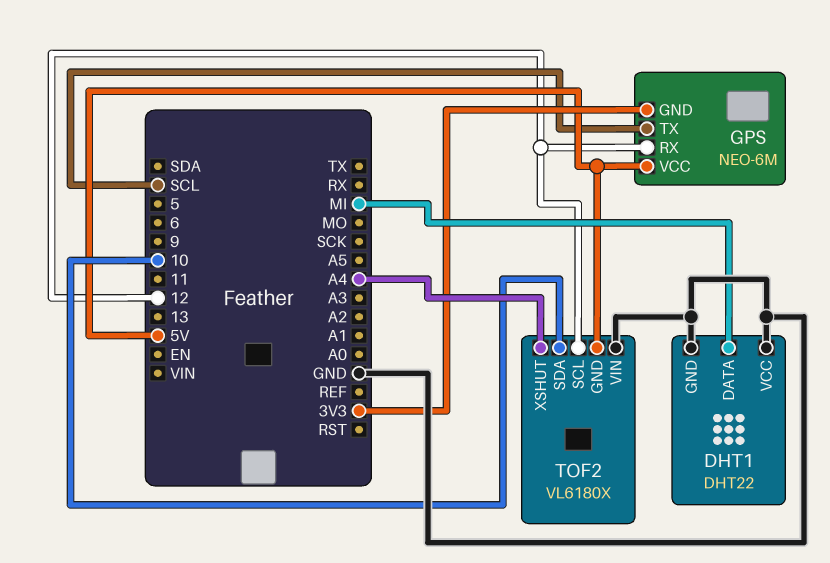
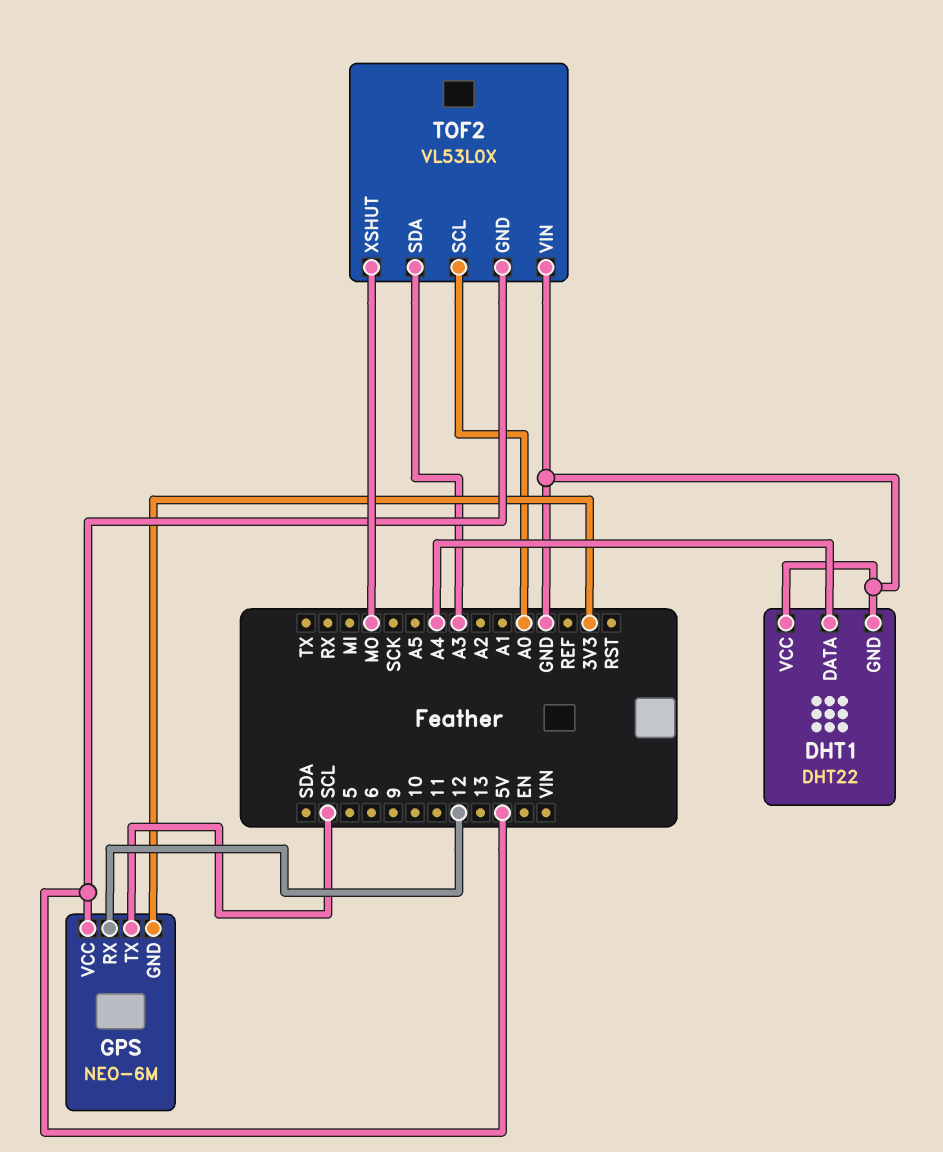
DHT1 pin DATA: MI -> A4
TOF2: VL6180X -> VL53L0X
TOF2 pin SCL: 12 -> A0
TOF2 pin SDA: 10 -> A3
TOF2 pin XSHUT: A4 -> MO

